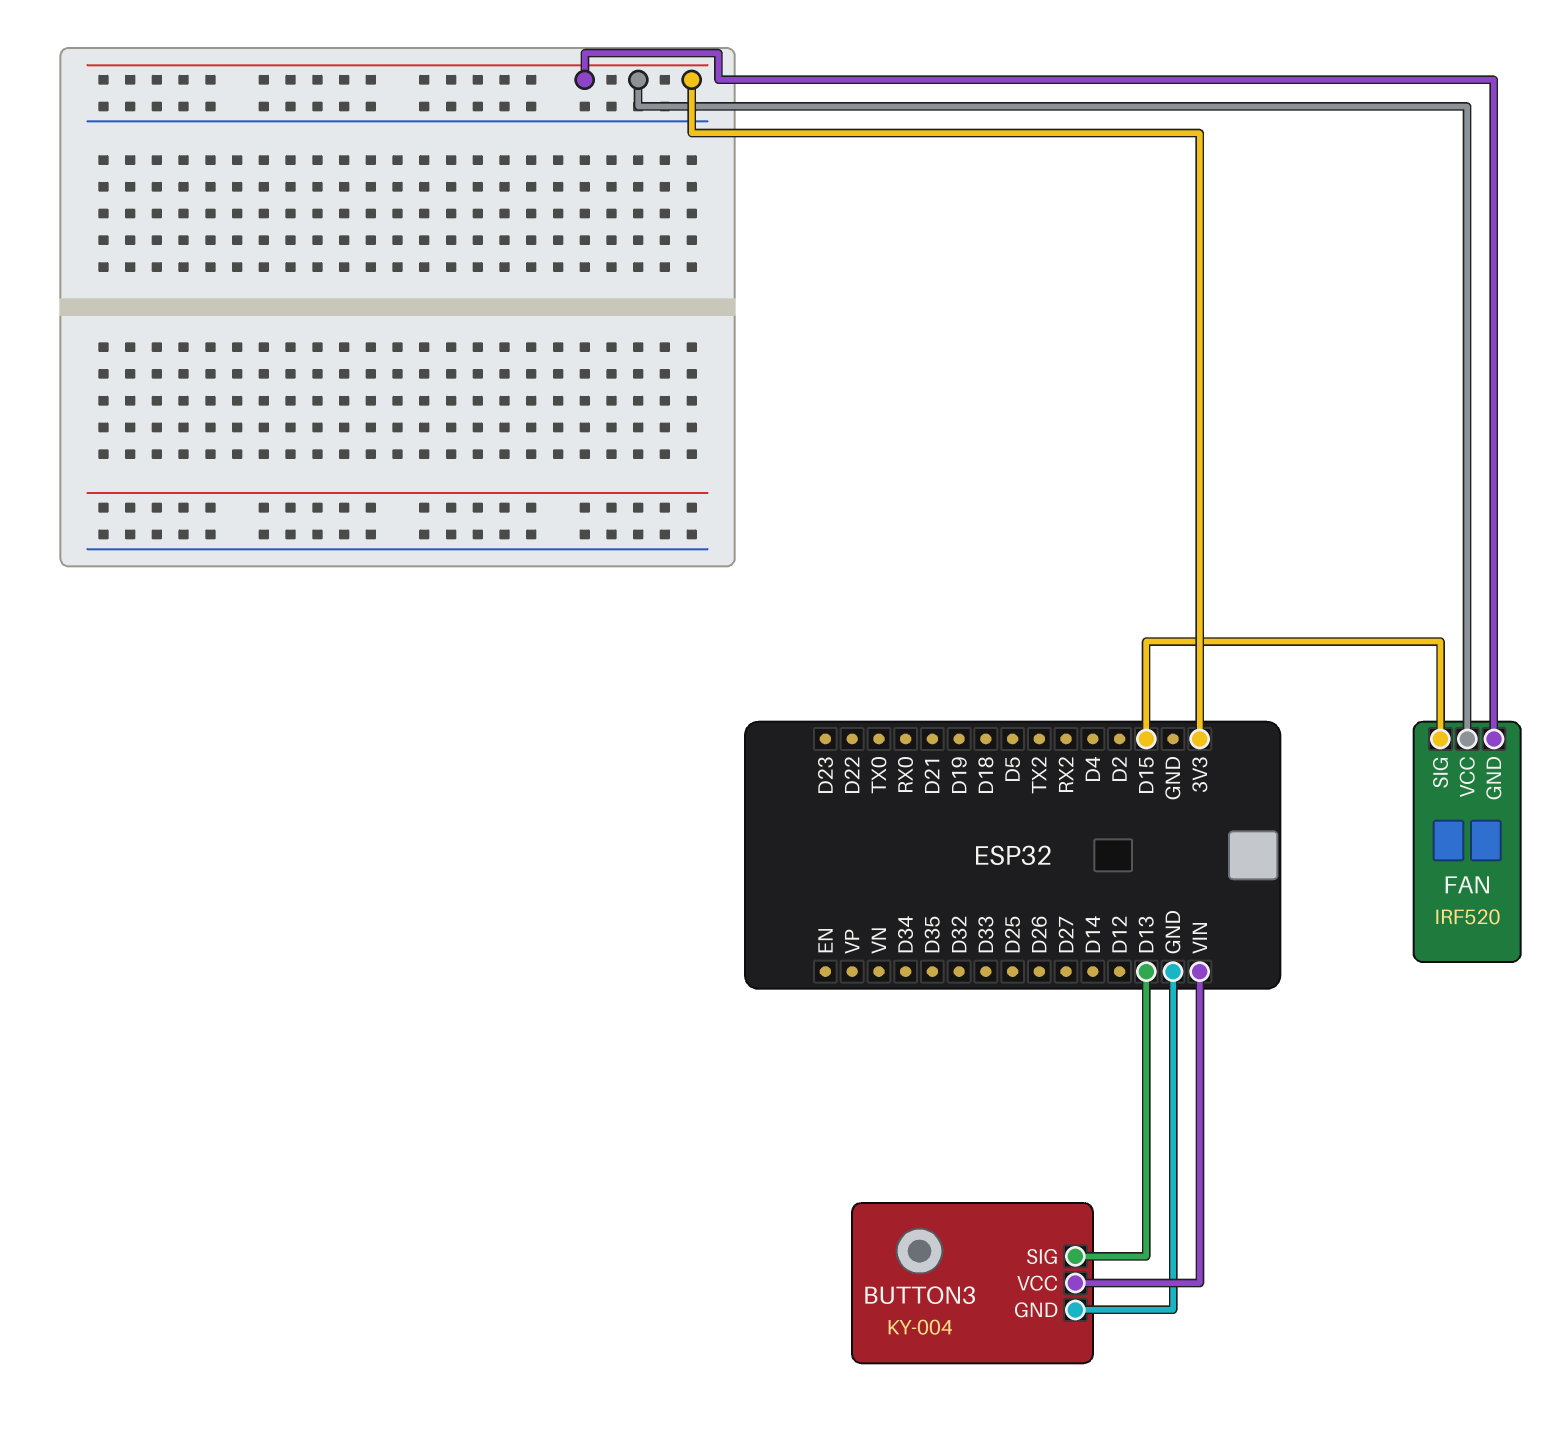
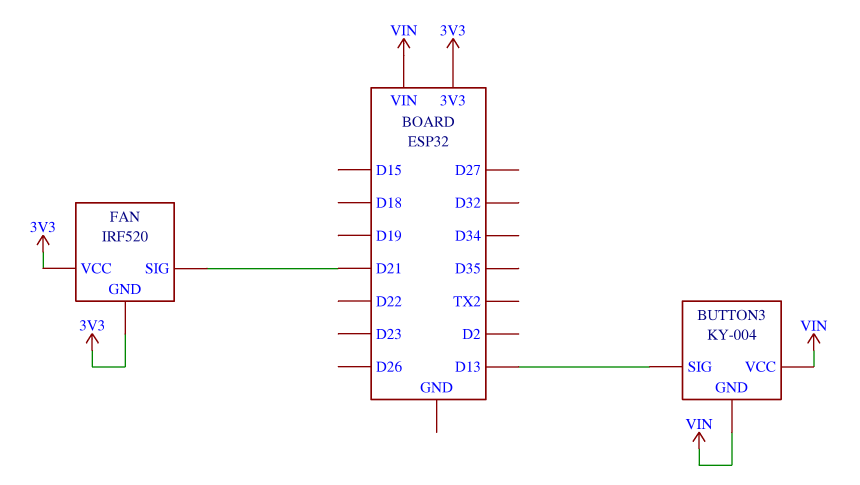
BUTTON3 pin GND: GND -> VIN
FAN pin SIG: D15 -> D21

